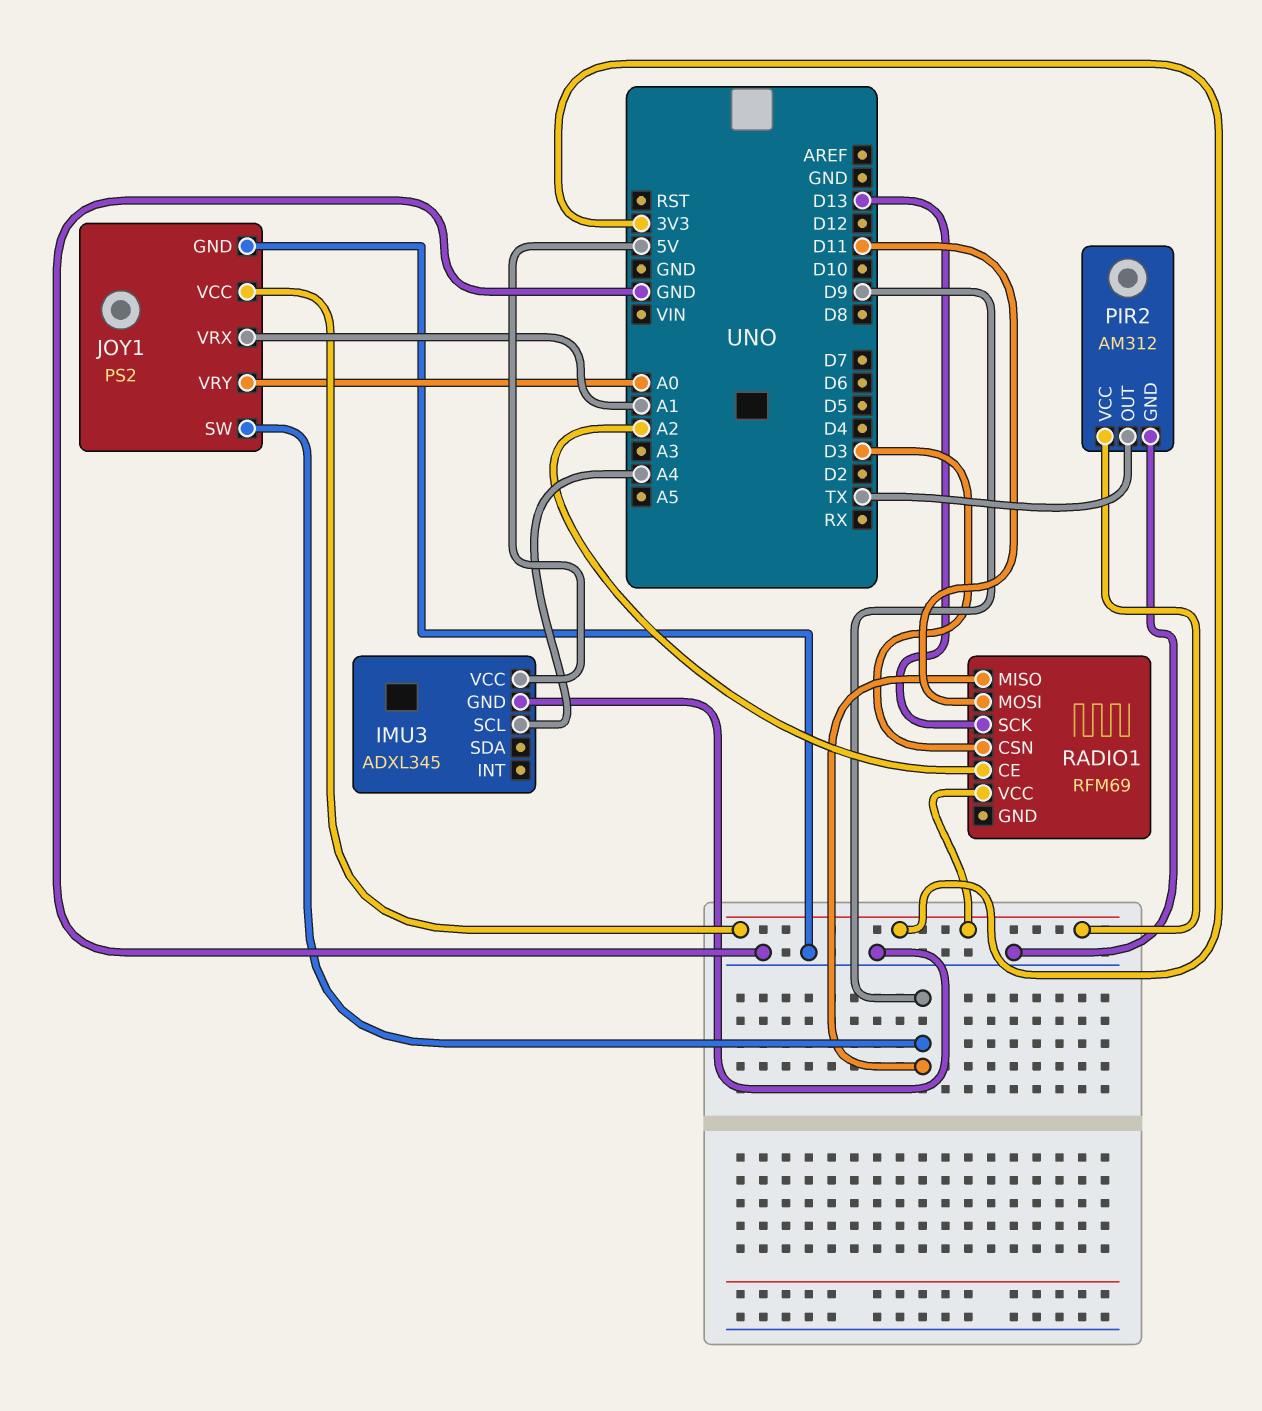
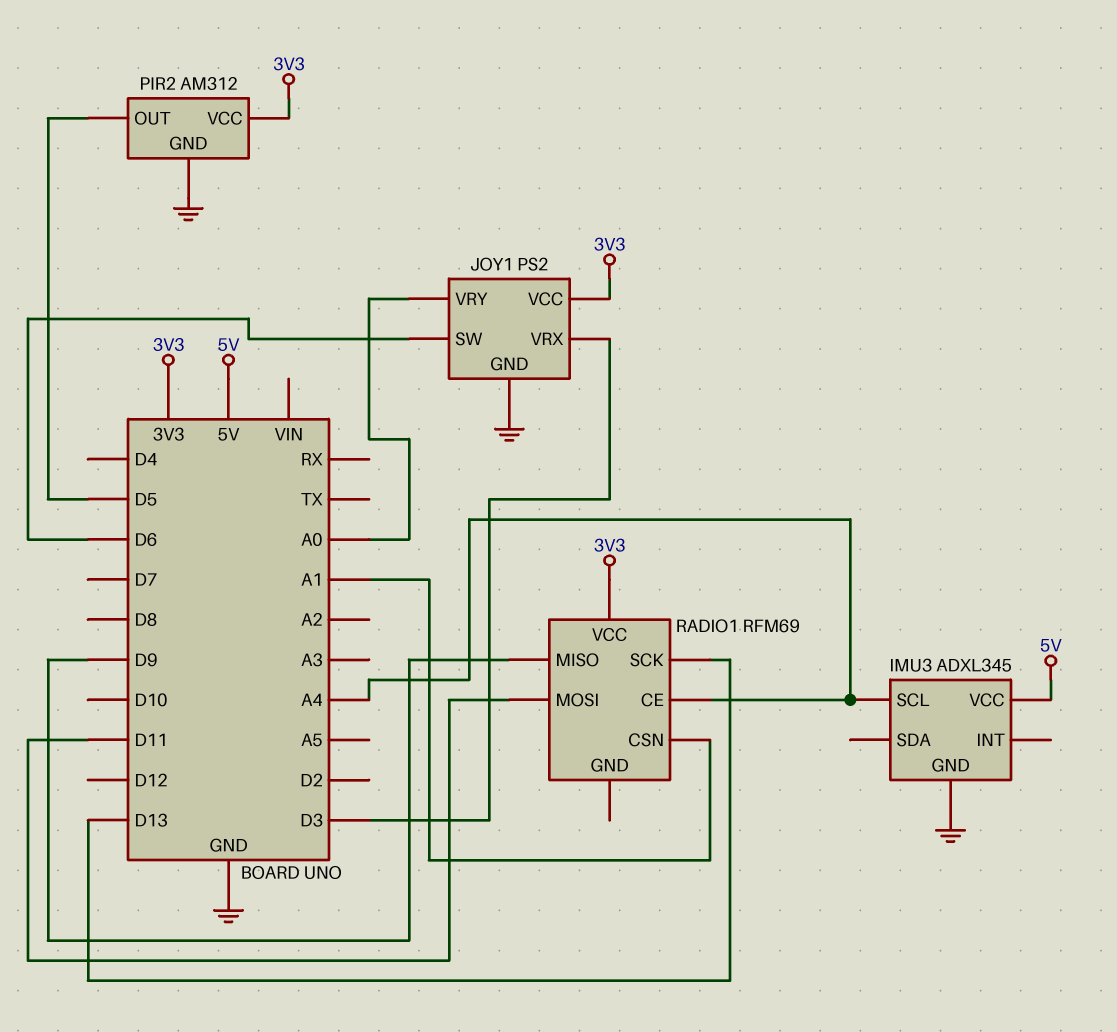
JOY1 pin SW: D9 -> D6
JOY1 pin VRX: A1 -> D3
PIR2 pin OUT: TX -> D5
RADIO1 pin CE: A2 -> A4
RADIO1 pin CSN: D3 -> A1

